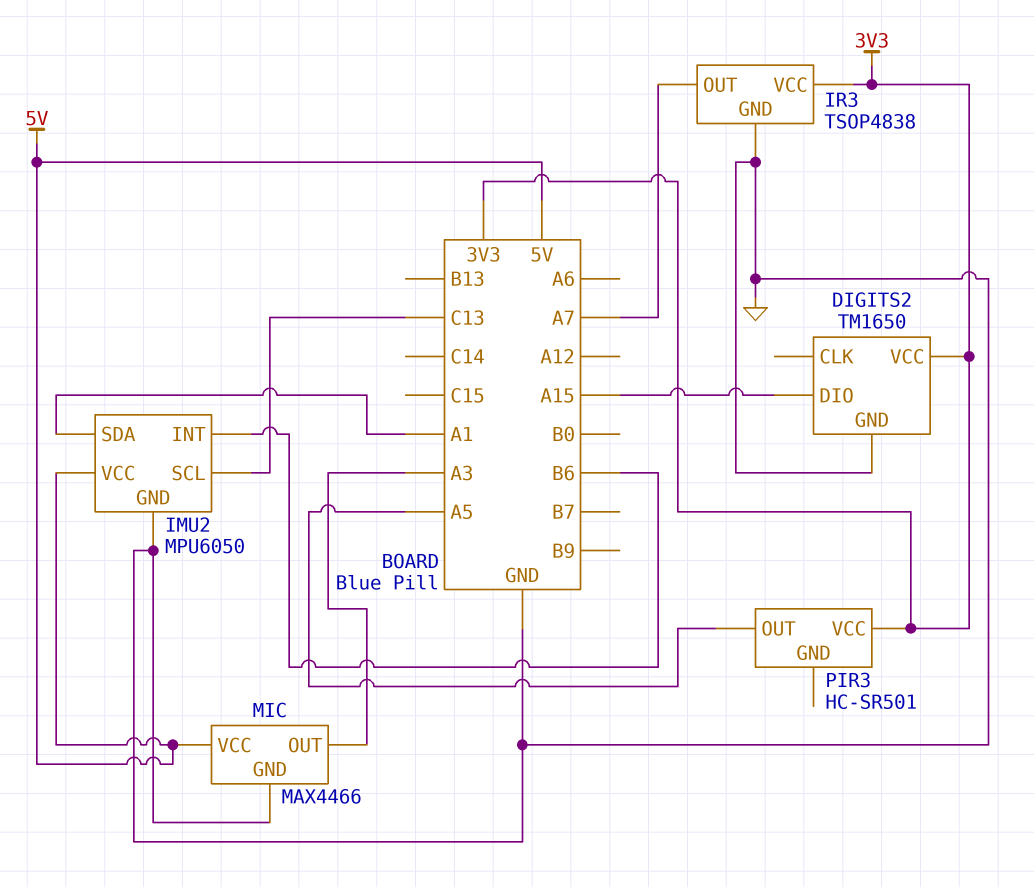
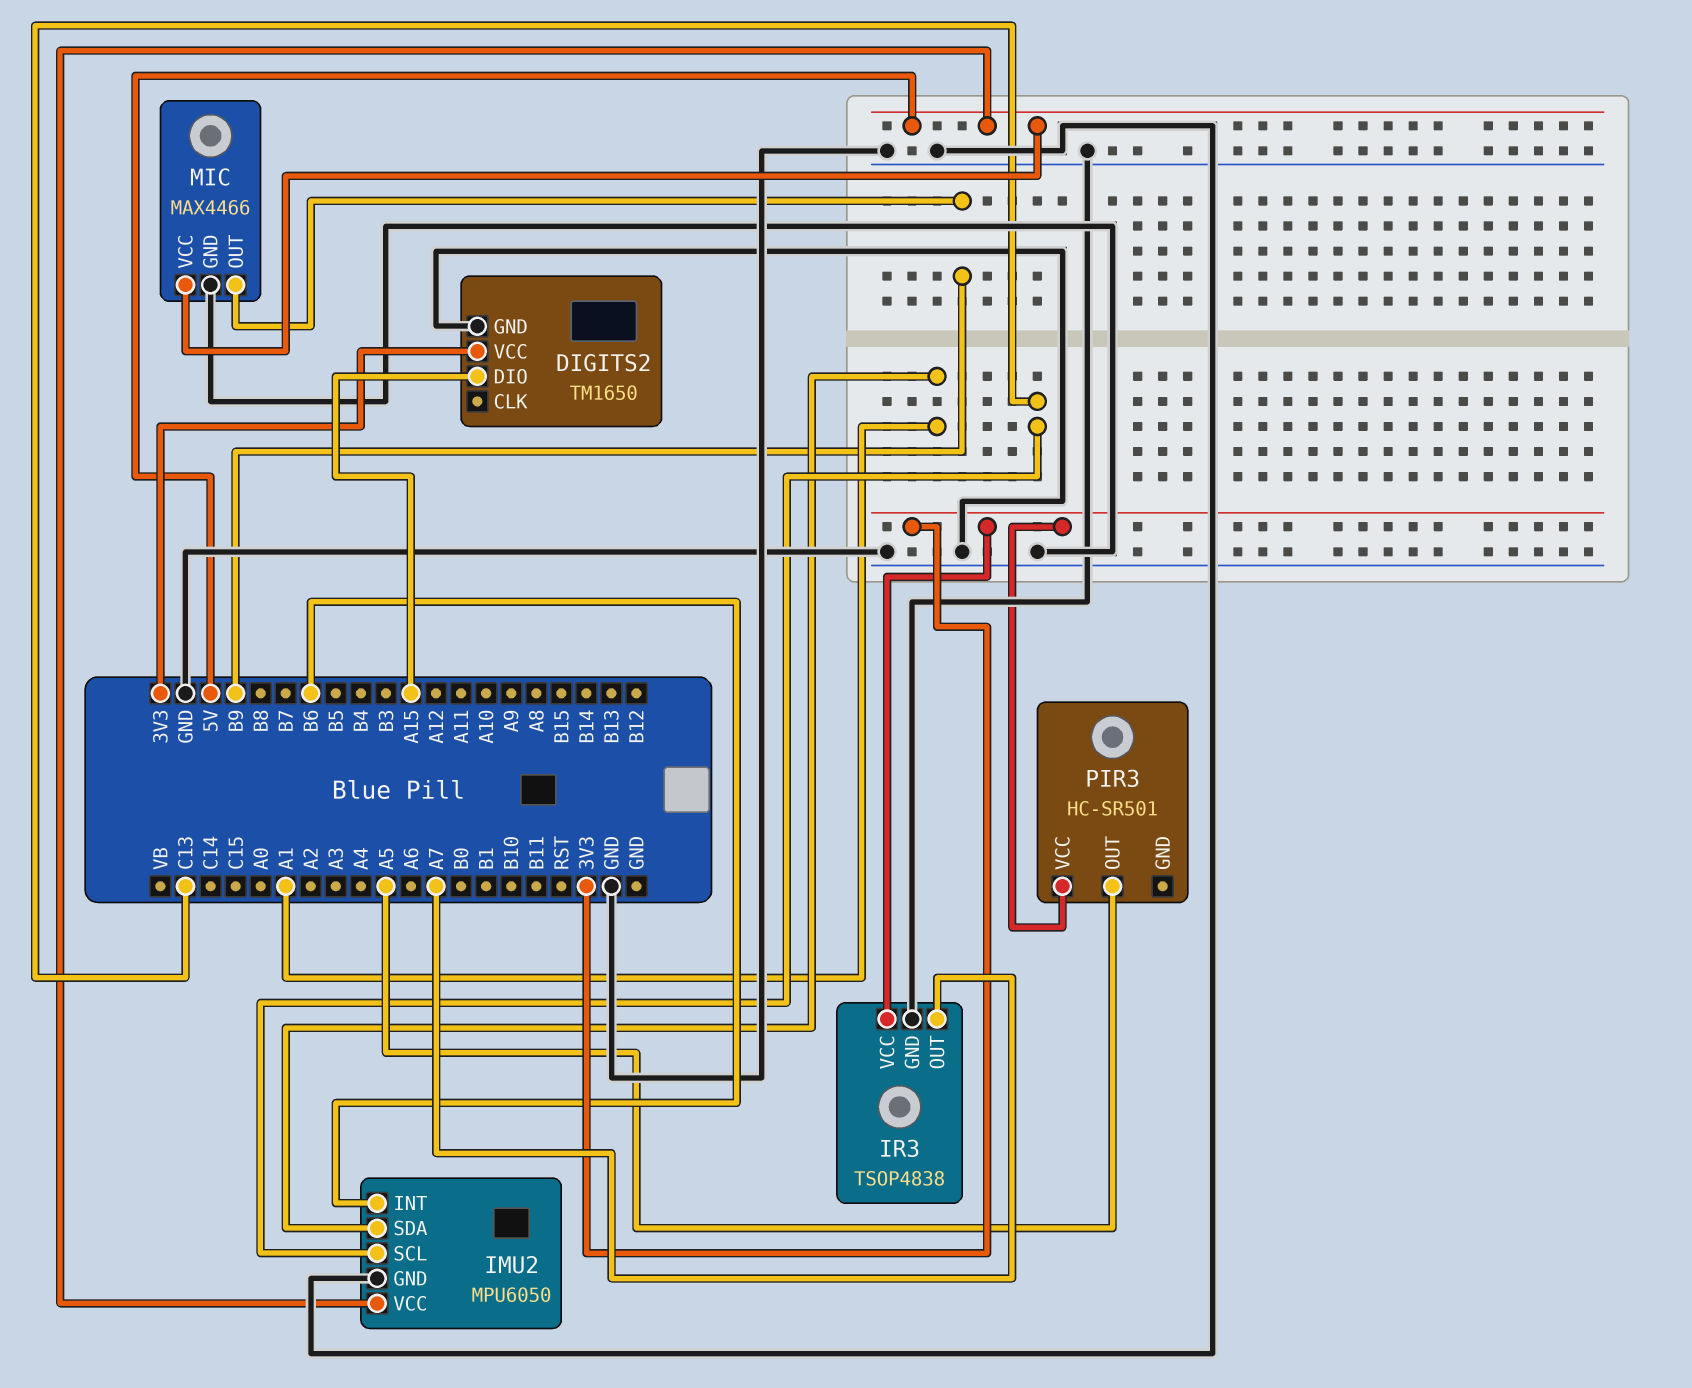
MIC pin OUT: A3 -> B9

